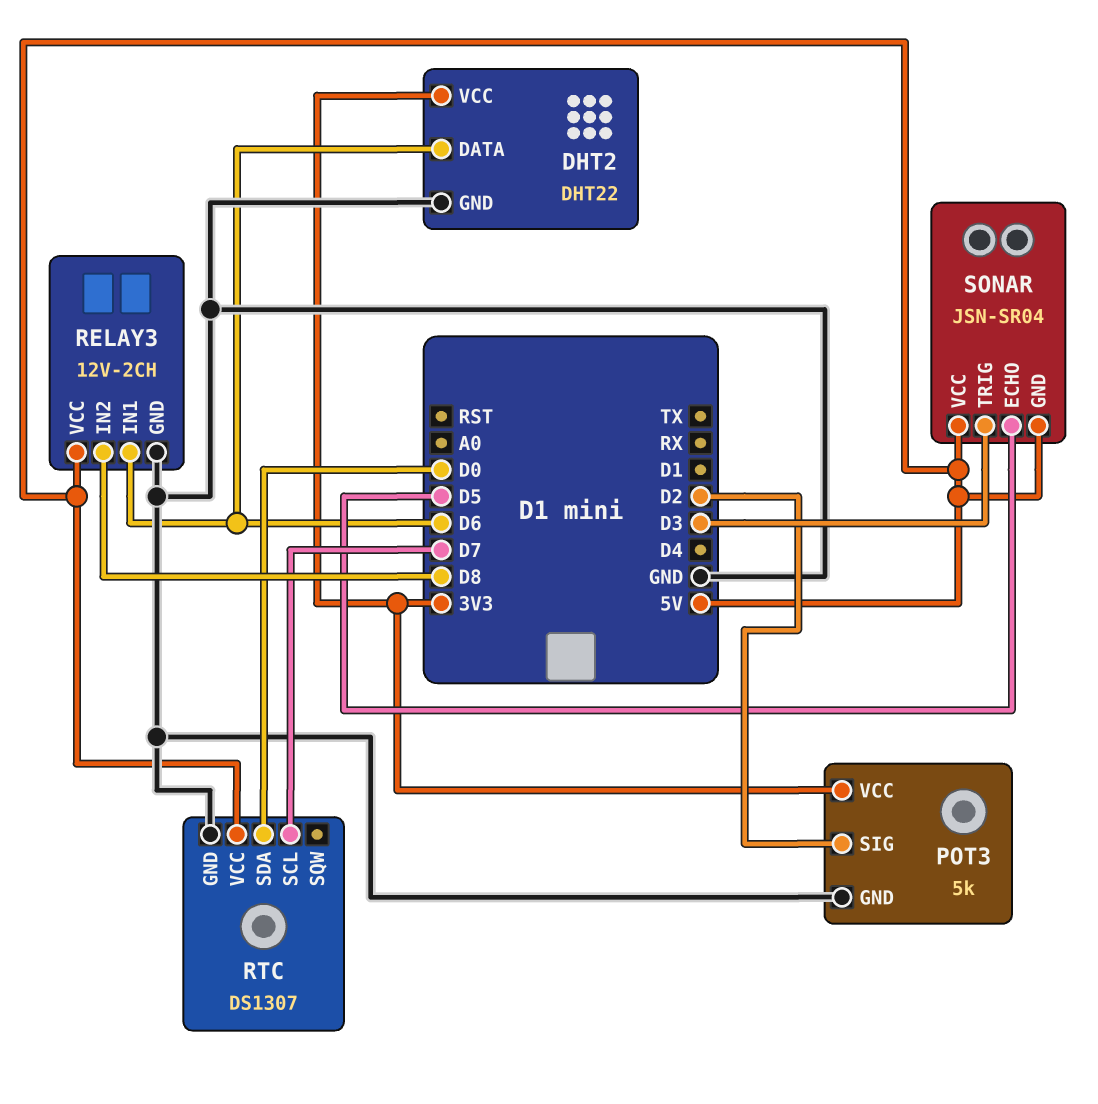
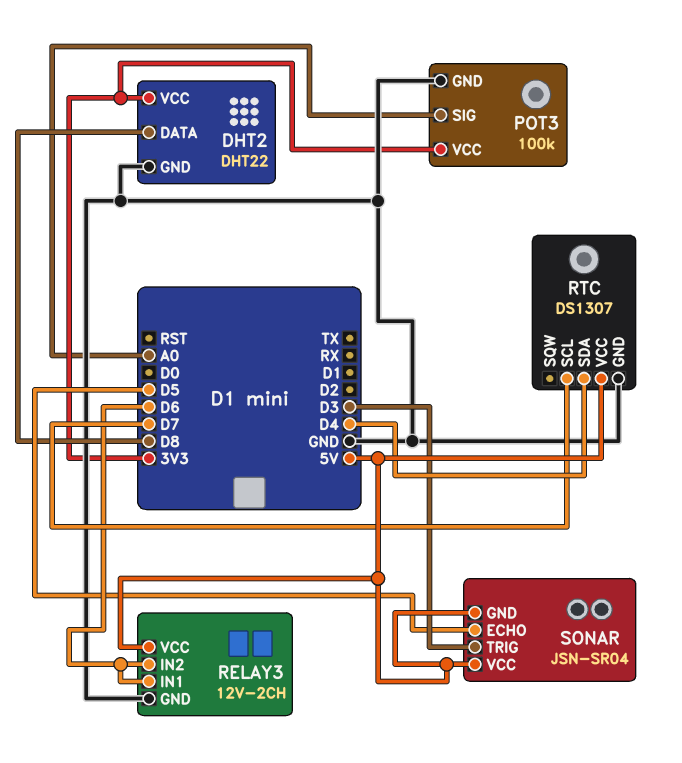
DHT2 pin DATA: D6 -> D8
POT3: 5k -> 100k
POT3 pin SIG: D2 -> A0
RELAY3 pin IN2: D8 -> D6
RTC pin SDA: D0 -> D4

